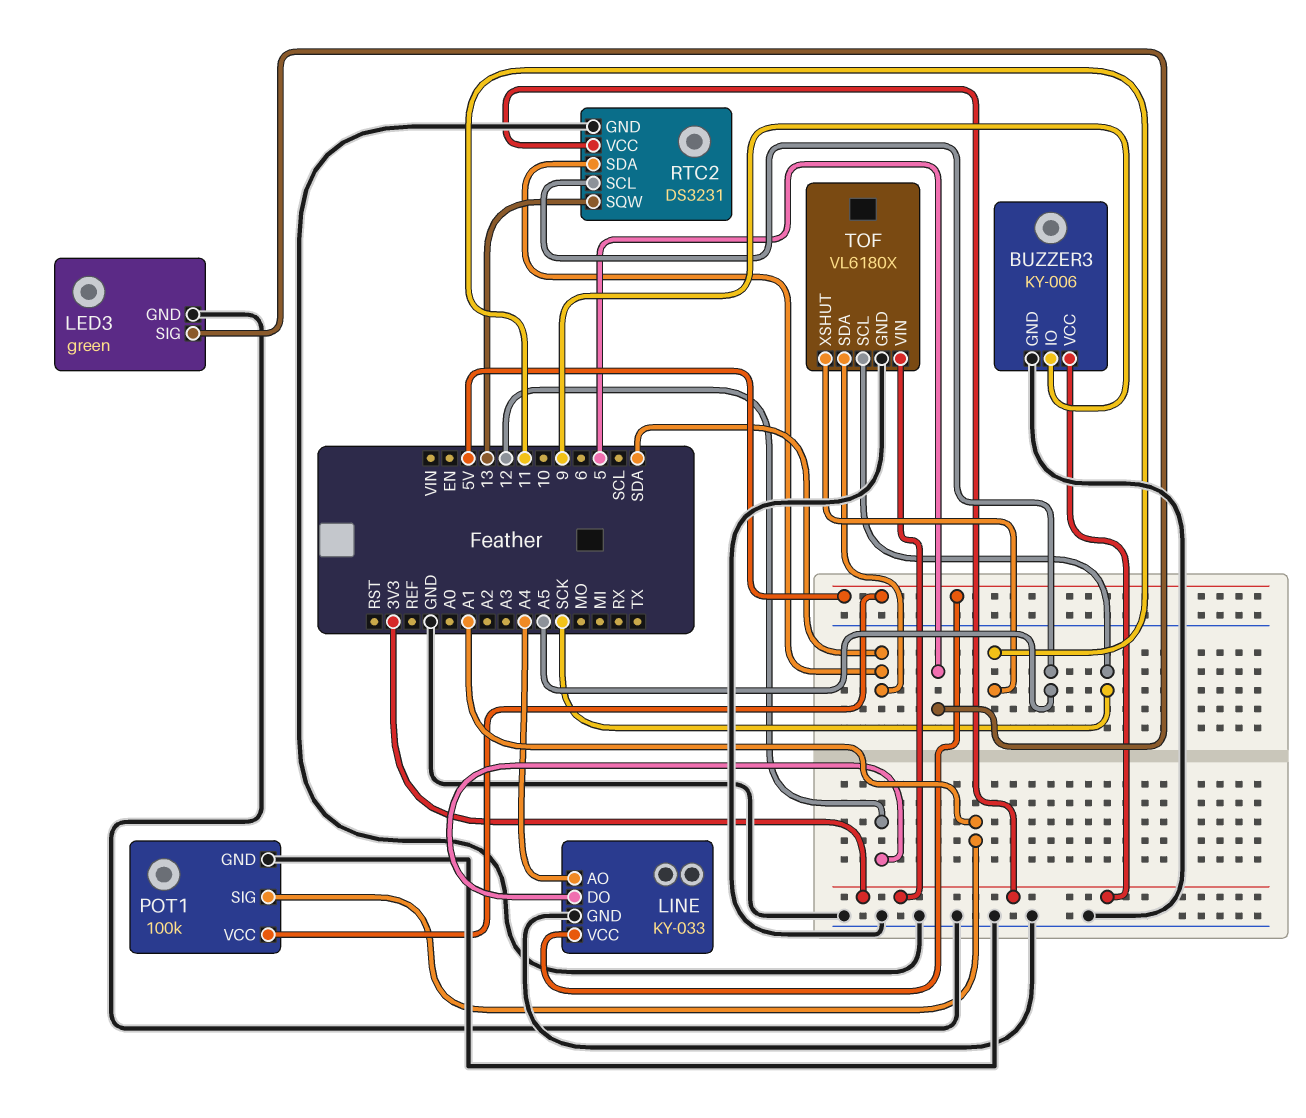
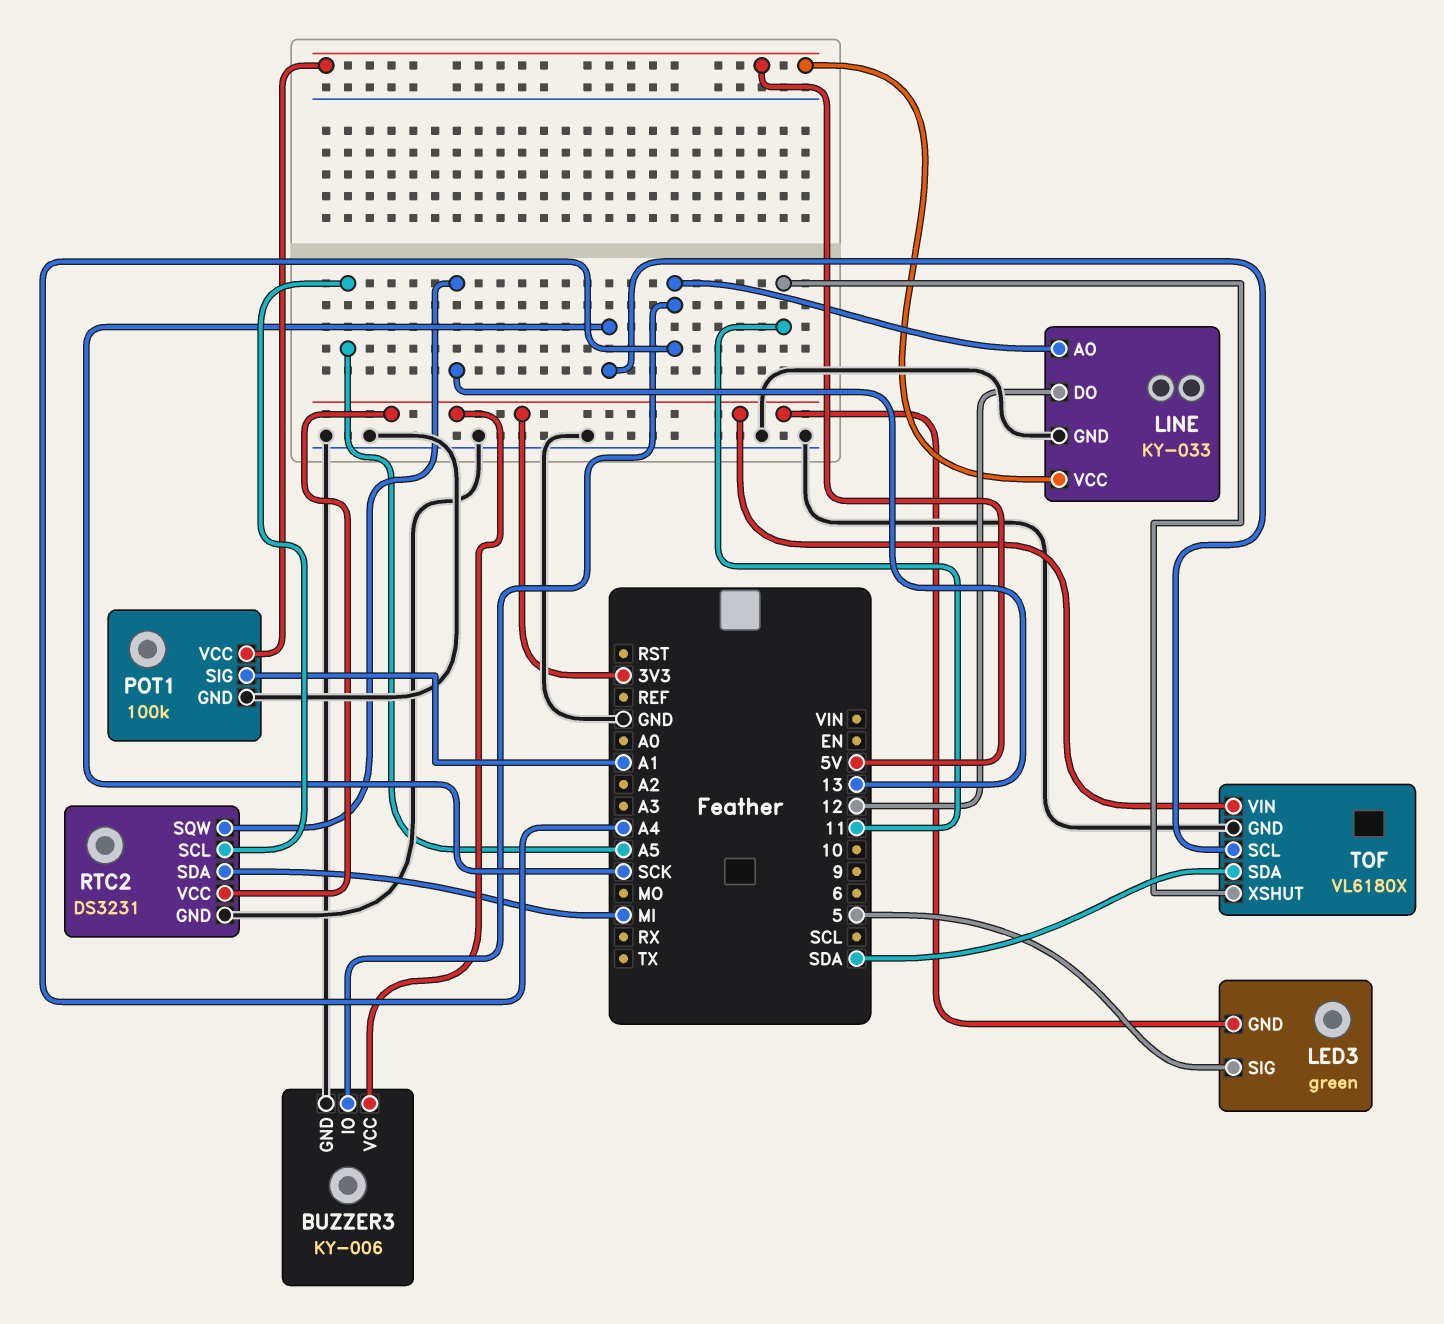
BUZZER3 pin IO: 9 -> A4
LED3 pin GND: GND -> 3V3
RTC2 pin SDA: SDA -> MI

